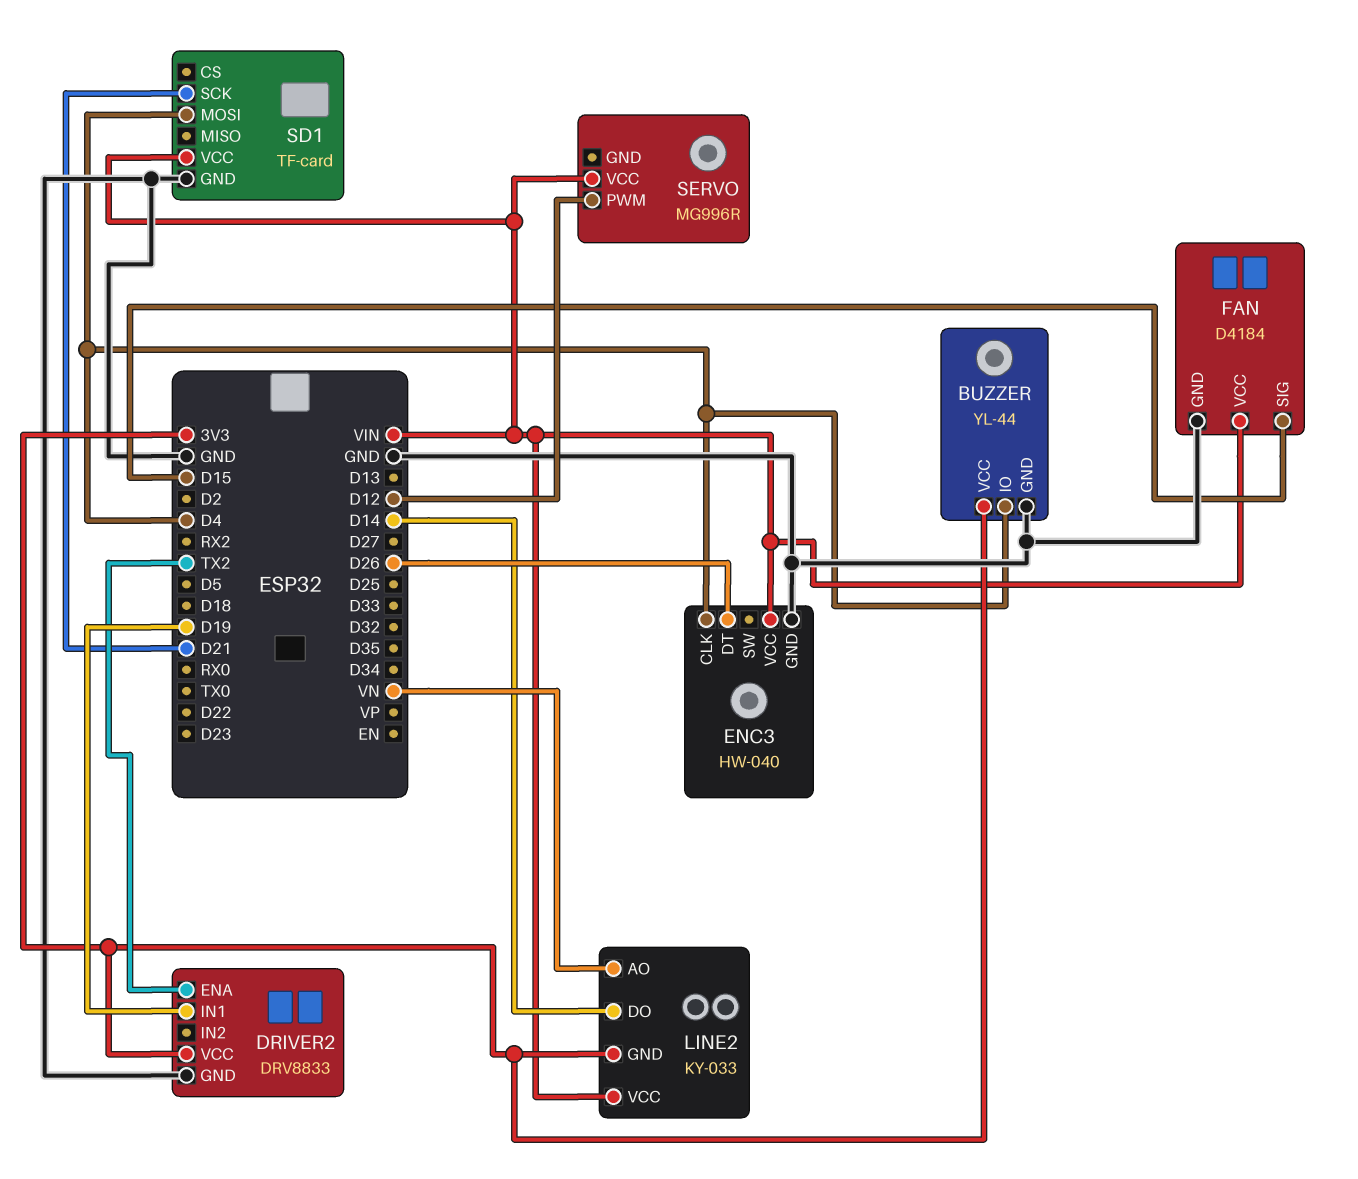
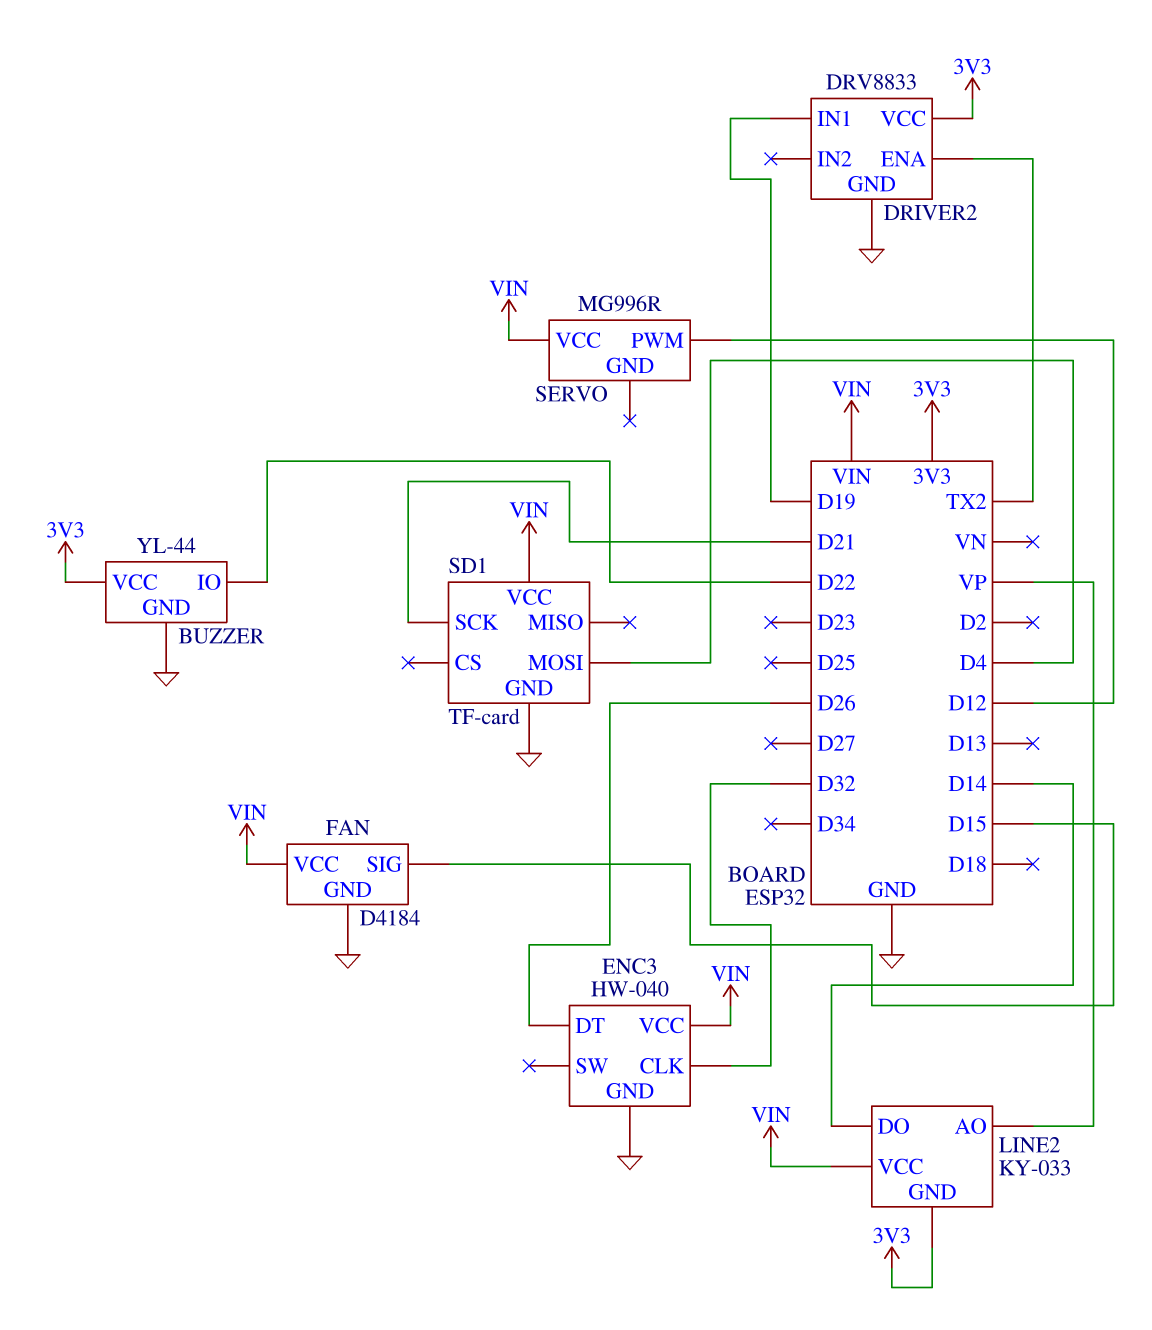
BUZZER pin IO: D4 -> D22
ENC3 pin CLK: D4 -> D32
LINE2 pin AO: VN -> VP

